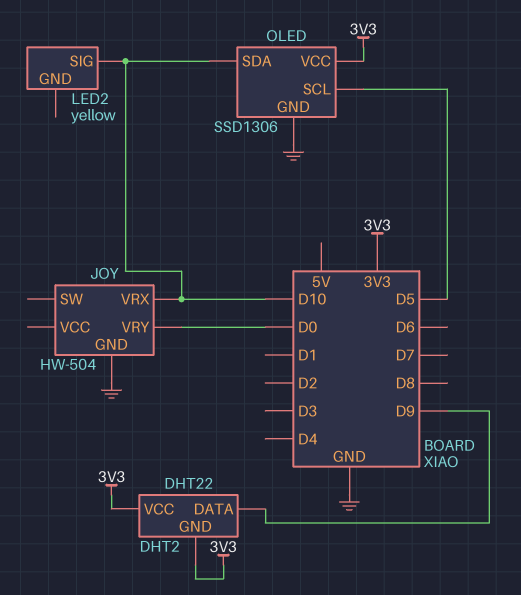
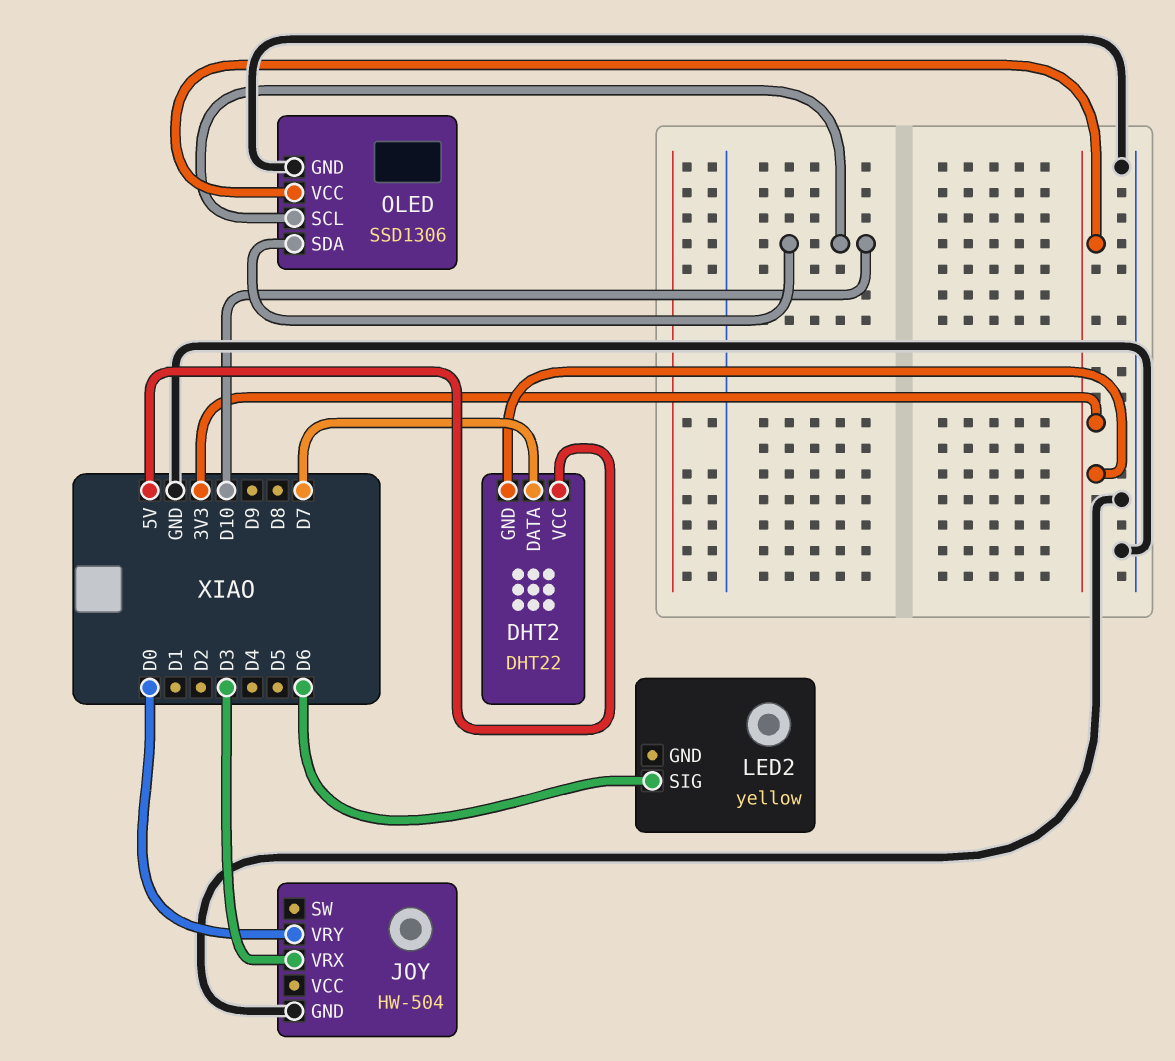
DHT2 pin DATA: D9 -> D7
DHT2 pin VCC: 3V3 -> 5V
JOY pin VRX: D10 -> D3
LED2 pin SIG: D10 -> D6
OLED pin SCL: D5 -> D10

